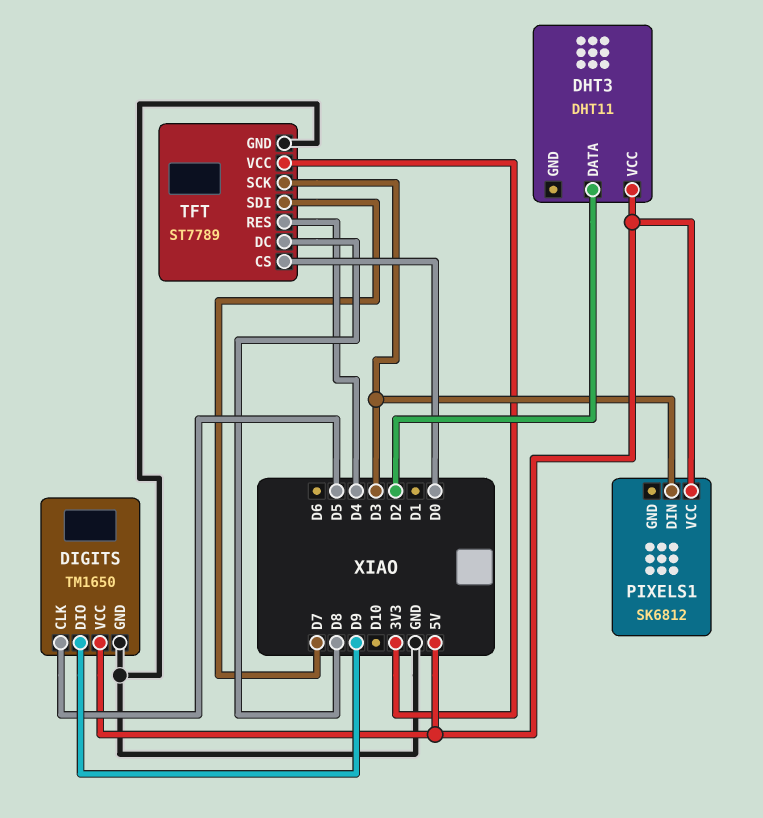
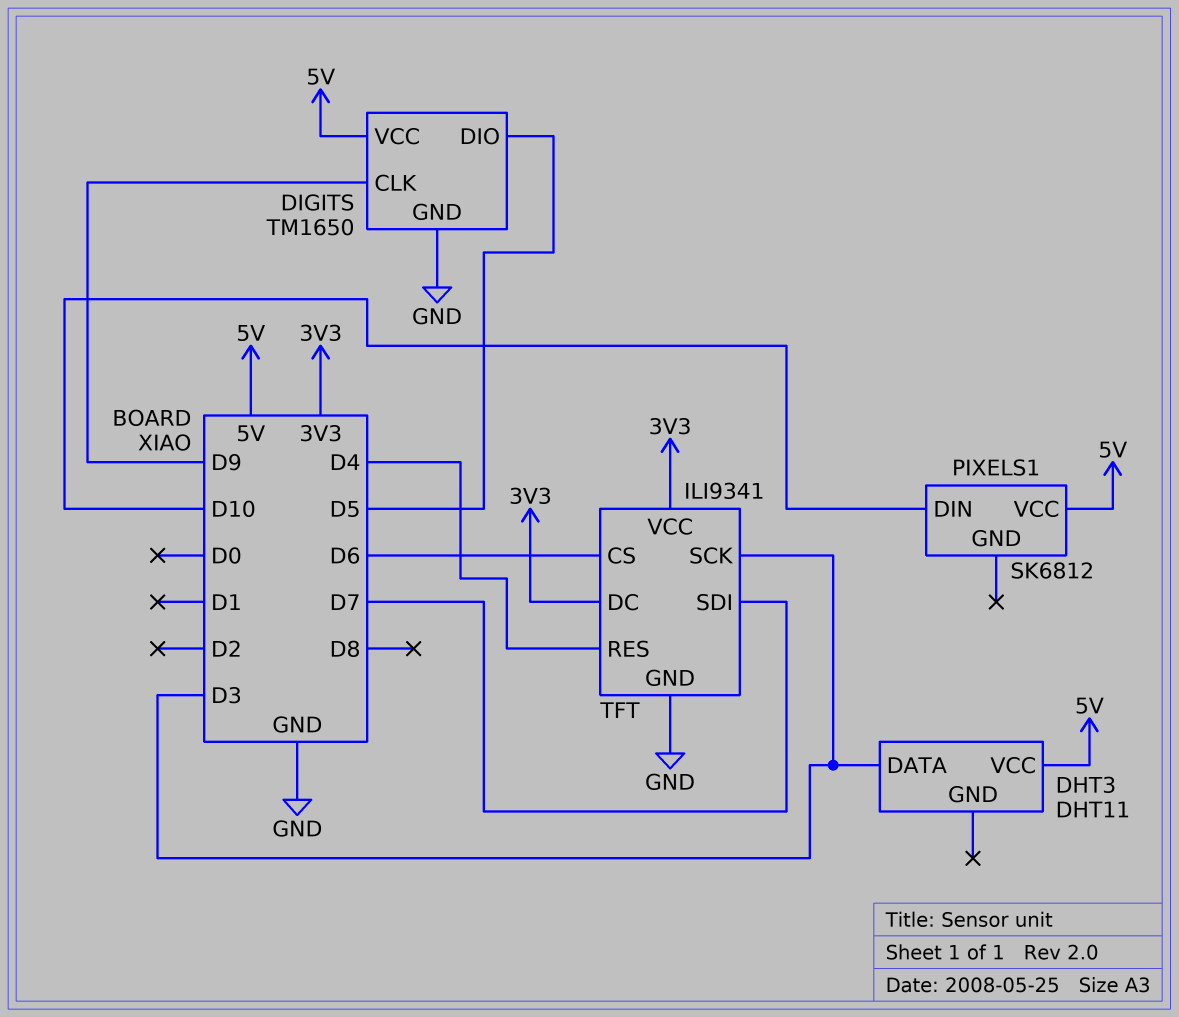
DHT3 pin DATA: D2 -> D3
DIGITS pin CLK: D5 -> D9
DIGITS pin DIO: D9 -> D5
PIXELS1 pin DIN: D3 -> D10
TFT: ST7789 -> ILI9341
TFT pin CS: D0 -> D6
TFT pin DC: D8 -> 3V3

